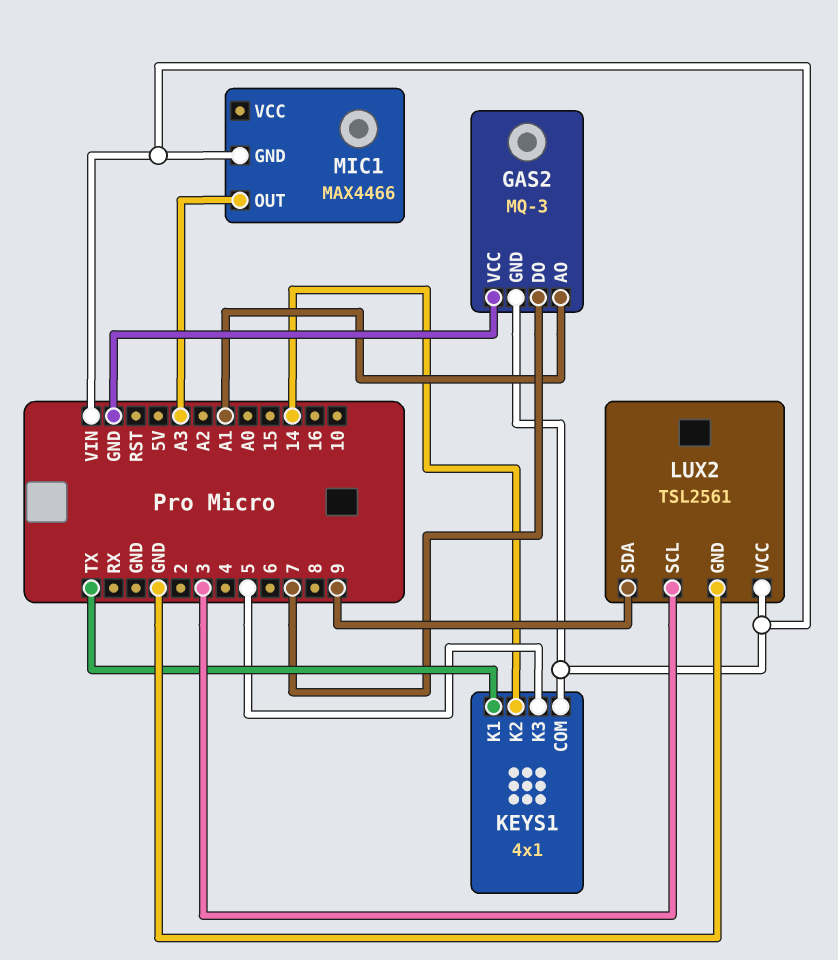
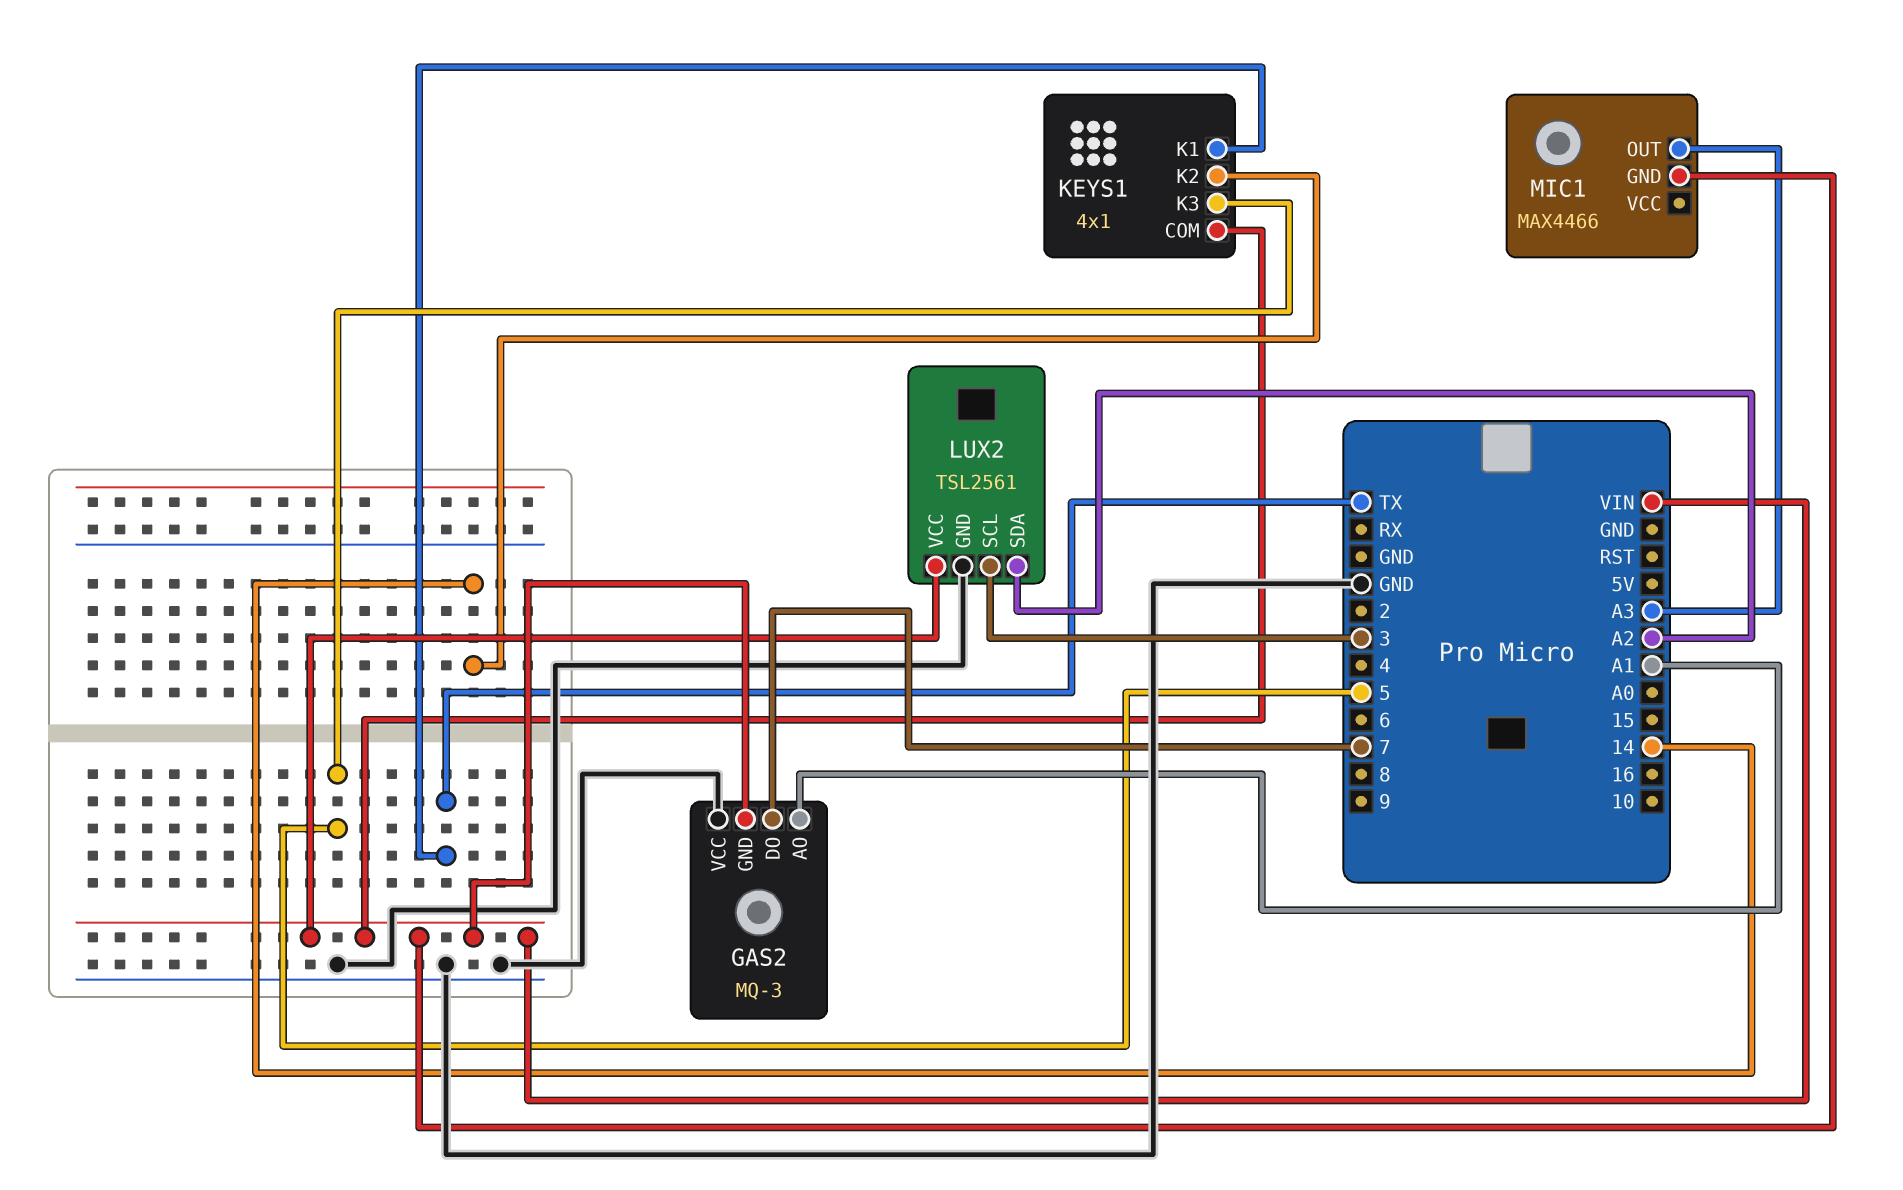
LUX2 pin SDA: 9 -> A2

